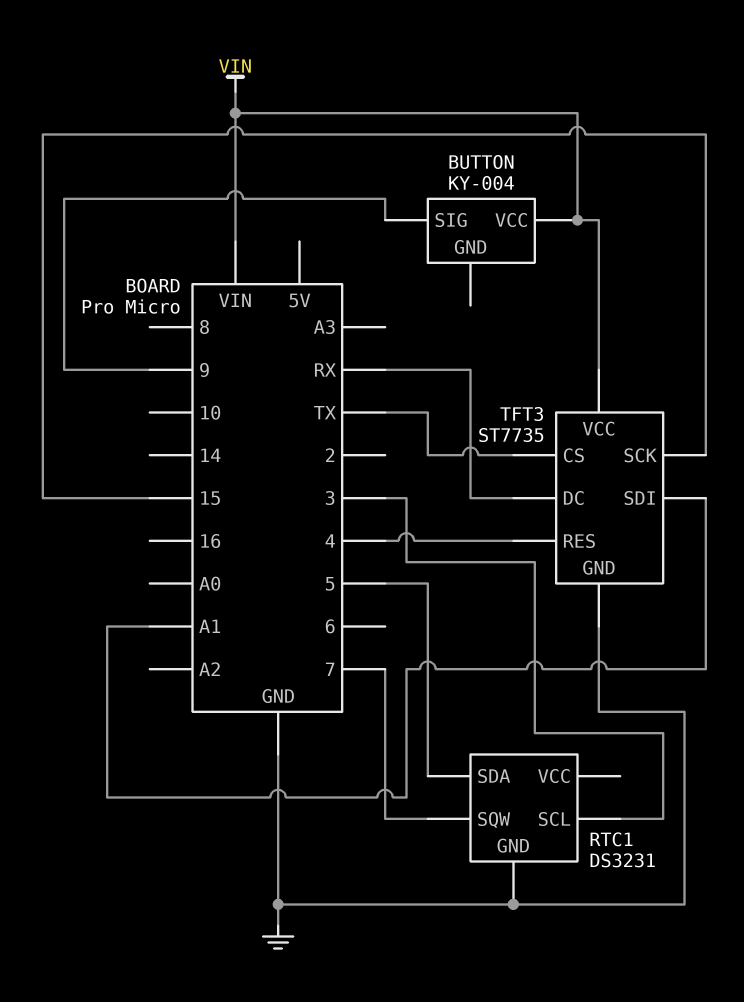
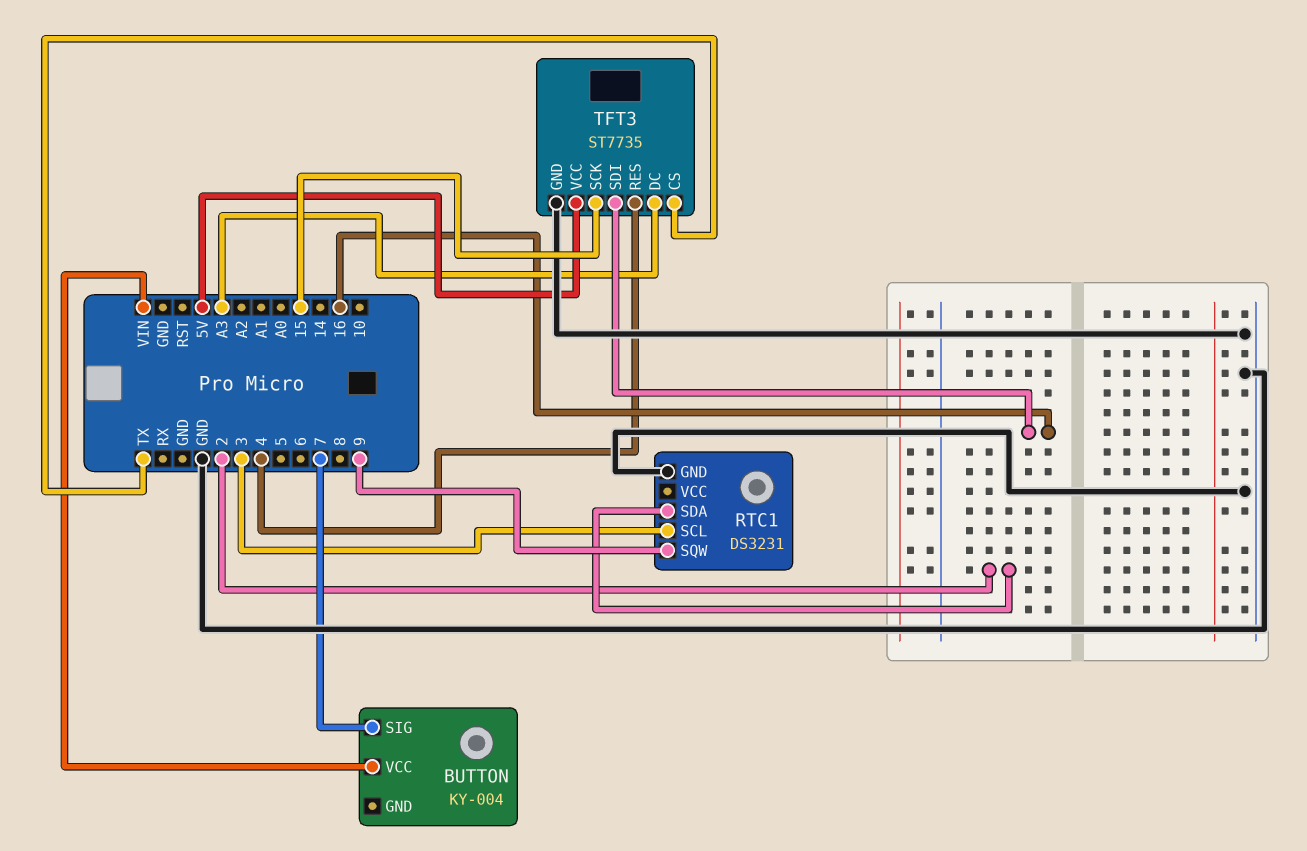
BUTTON pin SIG: 9 -> 7
RTC1 pin SDA: 5 -> 2
RTC1 pin SQW: 7 -> 9
TFT3 pin DC: RX -> A3
TFT3 pin SDI: A1 -> 16
TFT3 pin VCC: VIN -> 5V

